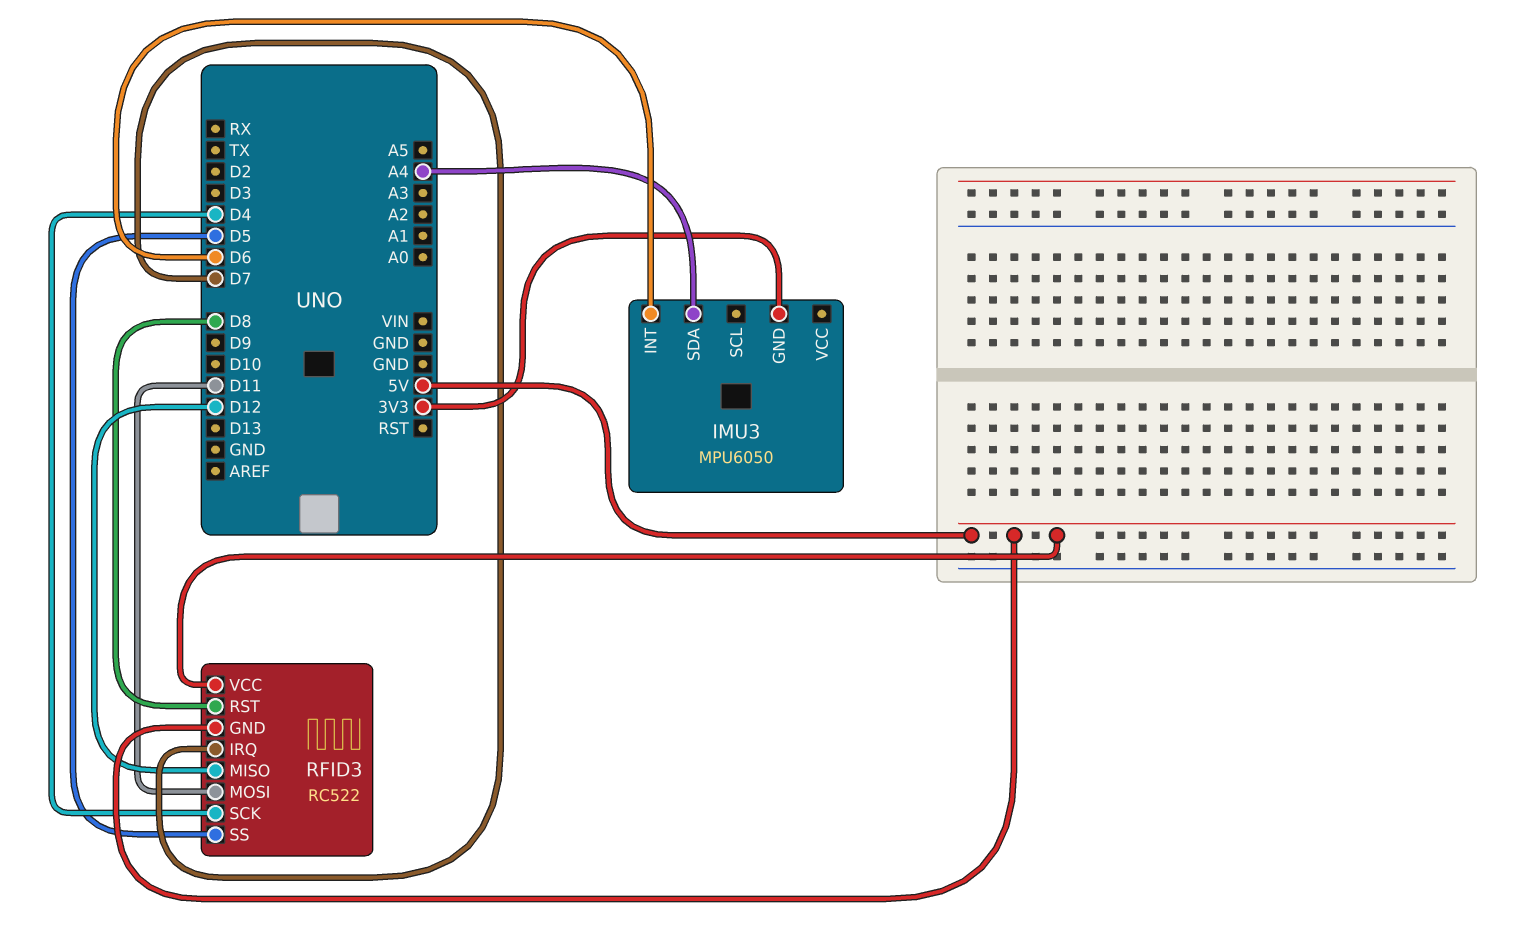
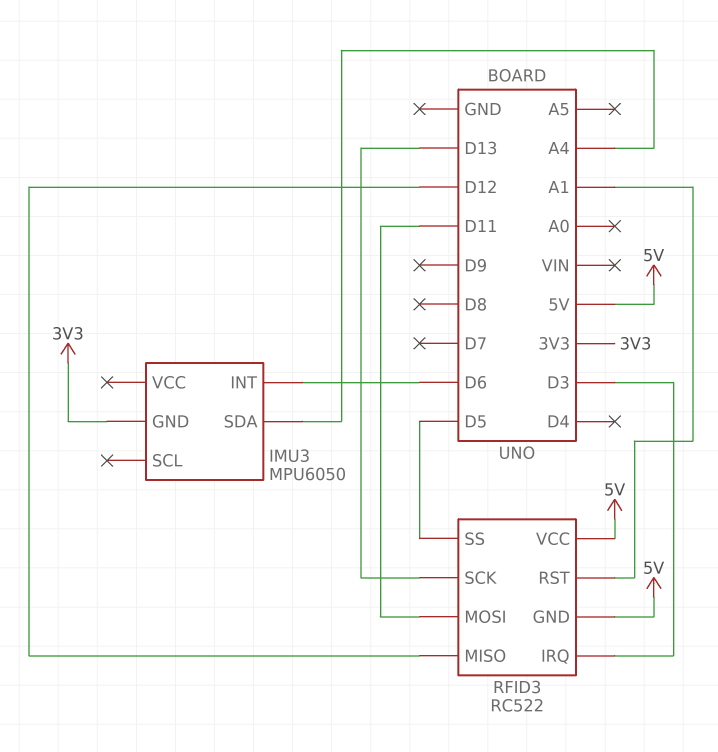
RFID3 pin IRQ: D7 -> D3
RFID3 pin RST: D8 -> A1
RFID3 pin SCK: D4 -> D13

